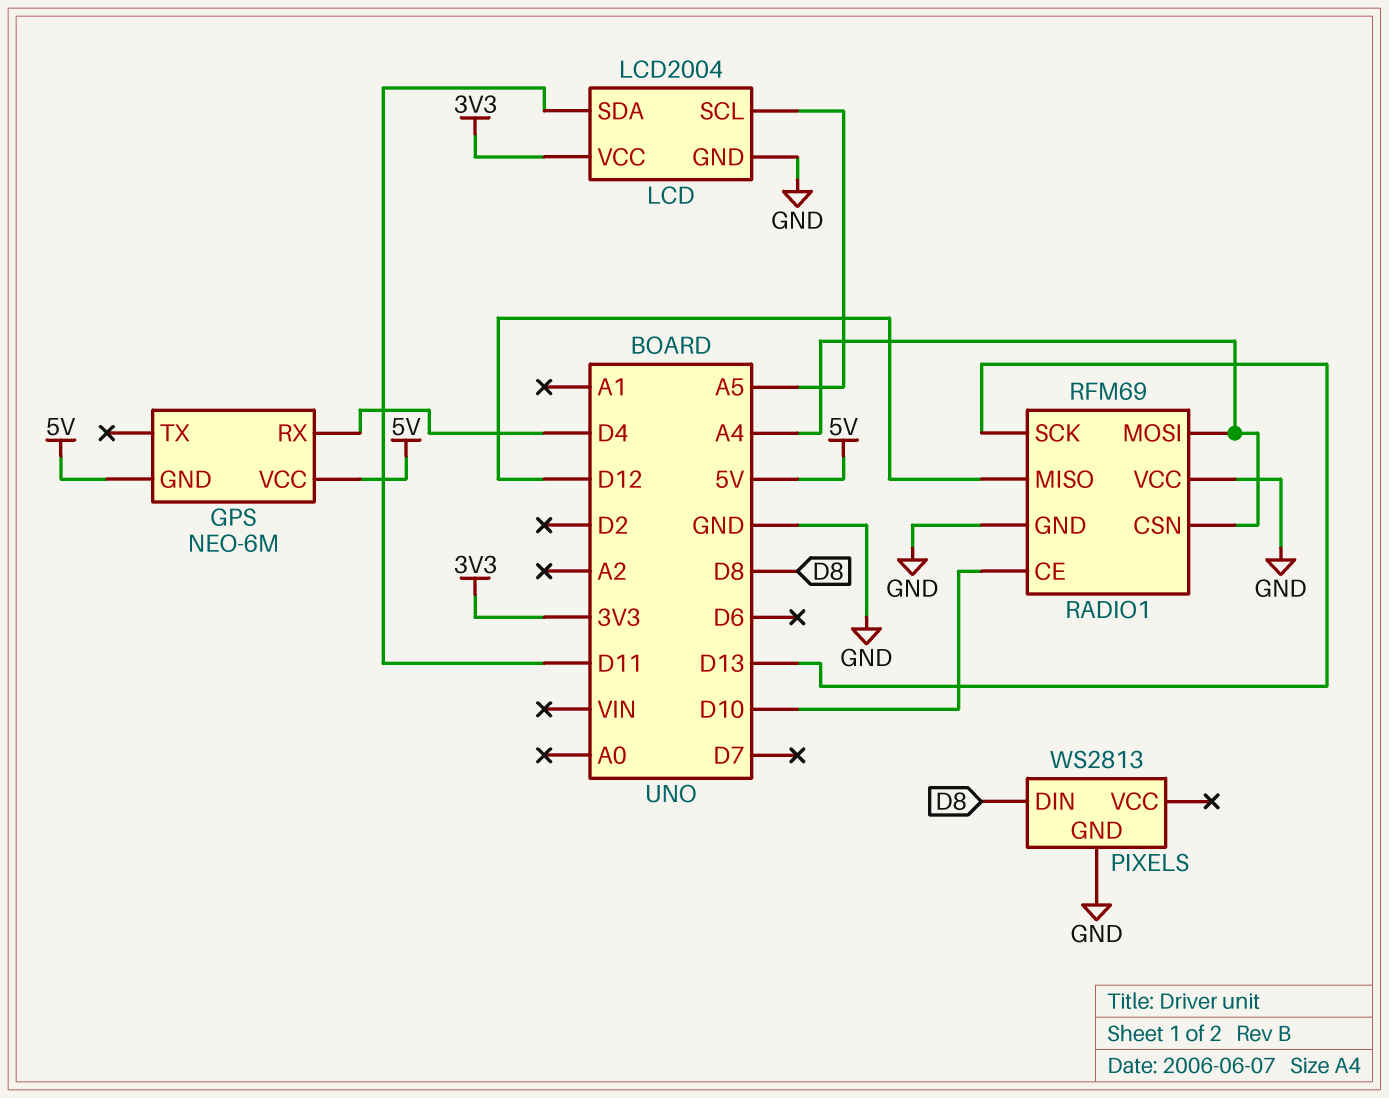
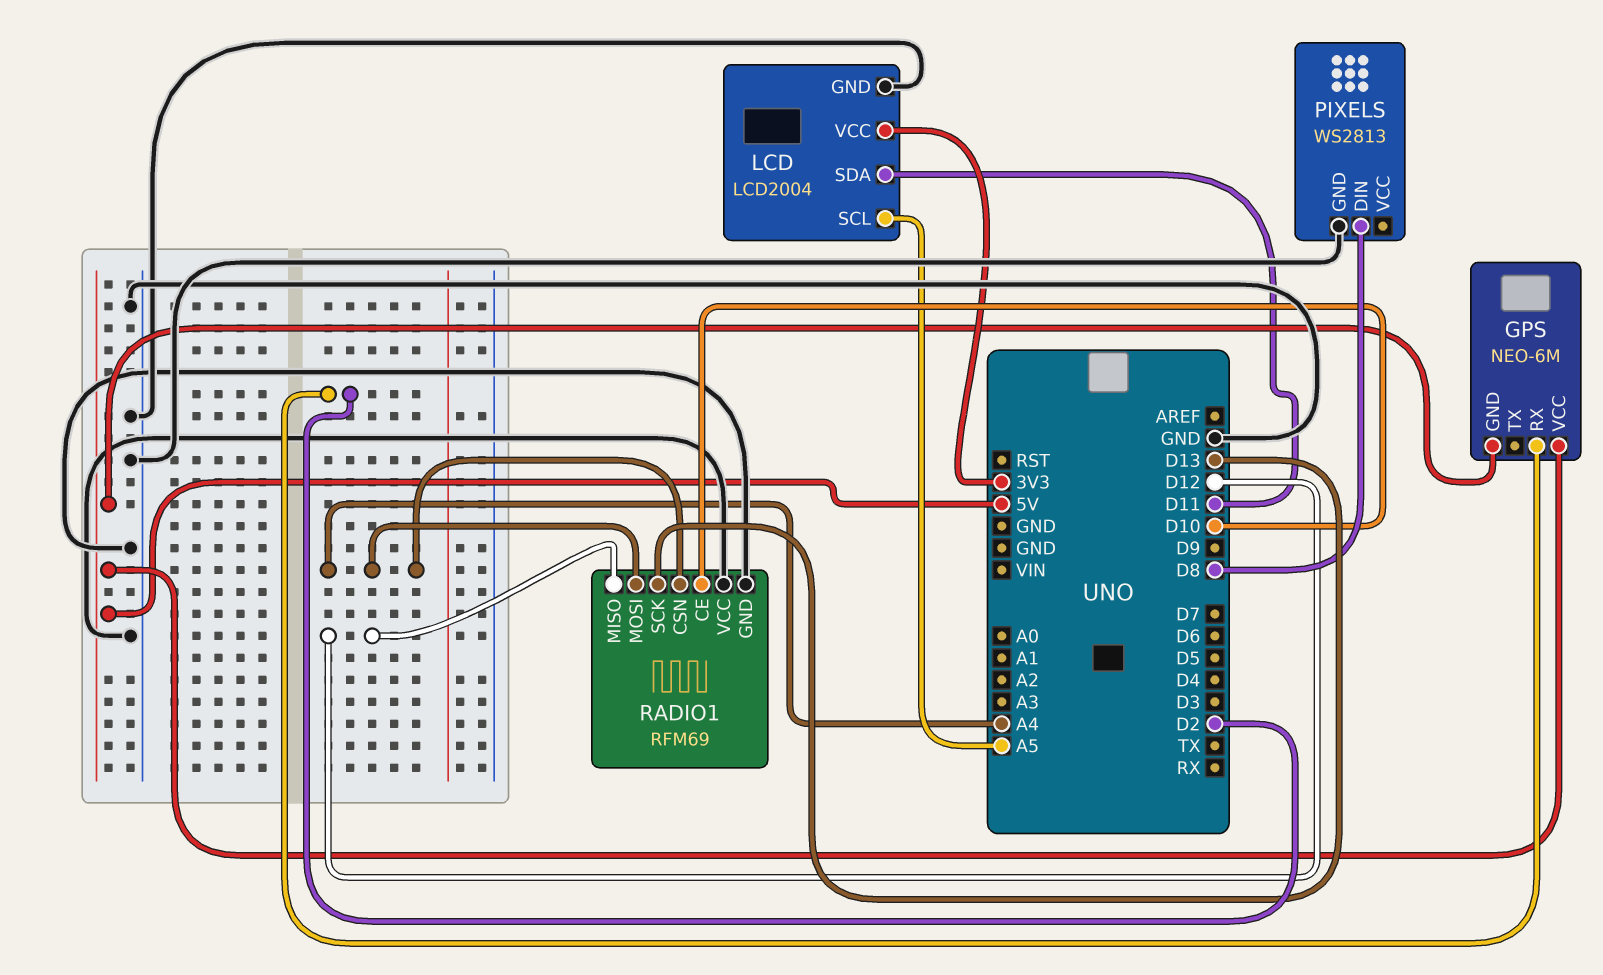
GPS pin RX: D4 -> D2

